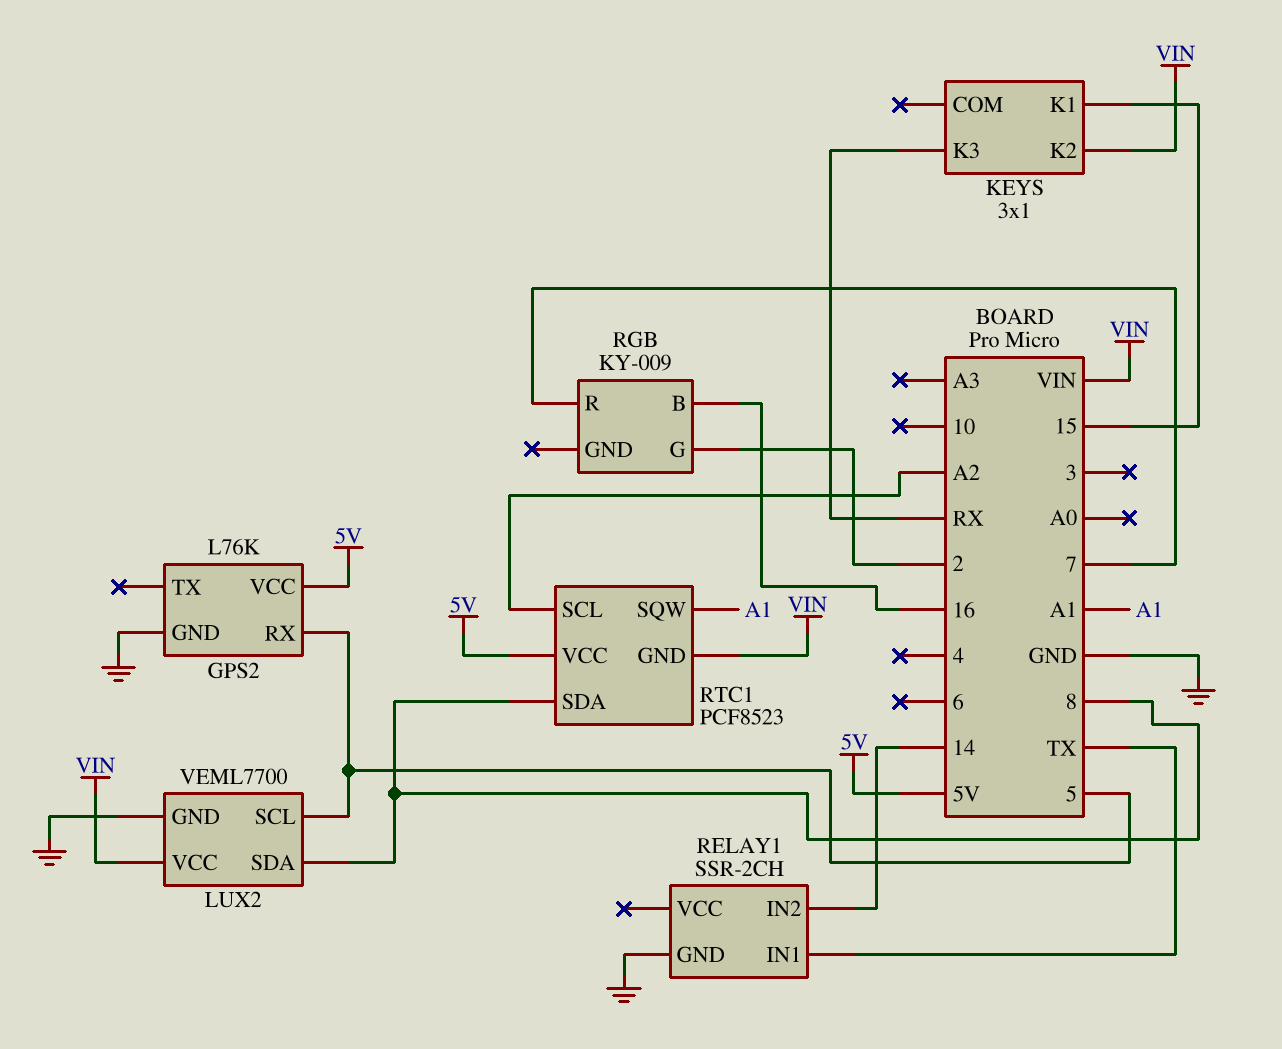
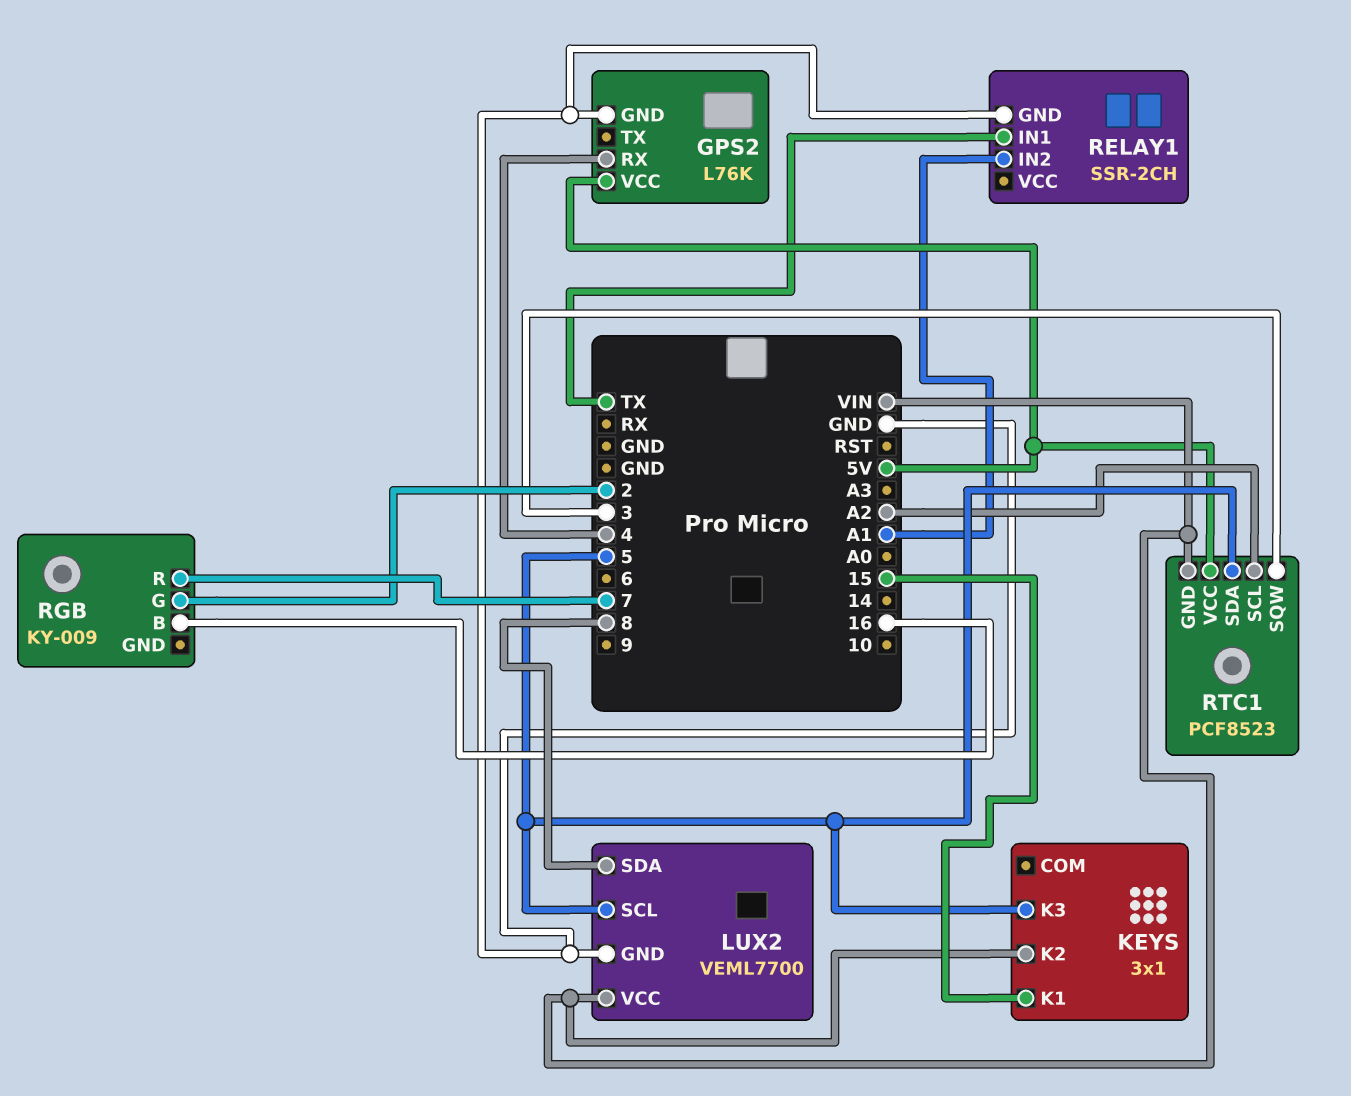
GPS2 pin RX: 5 -> 4
KEYS pin K3: RX -> 5
RELAY1 pin IN2: 14 -> A1
RTC1 pin SDA: 8 -> 5
RTC1 pin SQW: A1 -> 3

